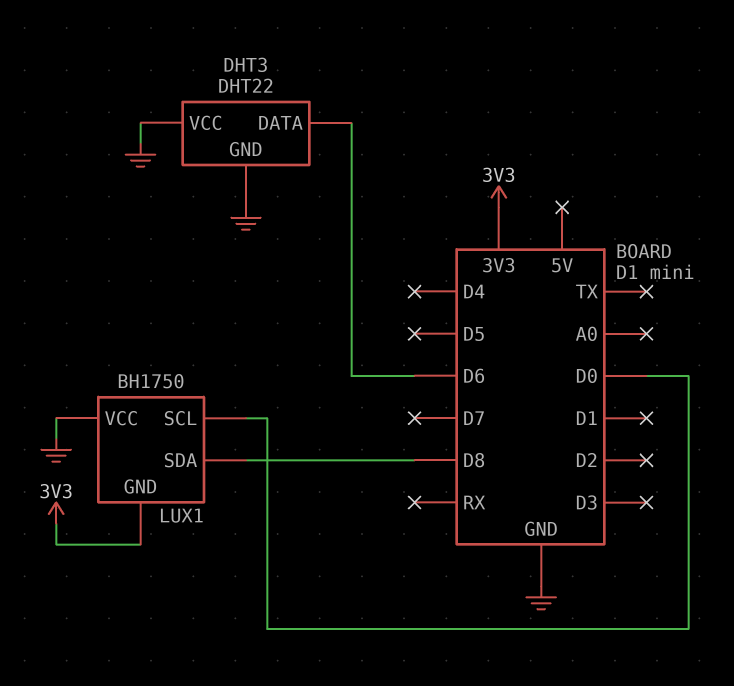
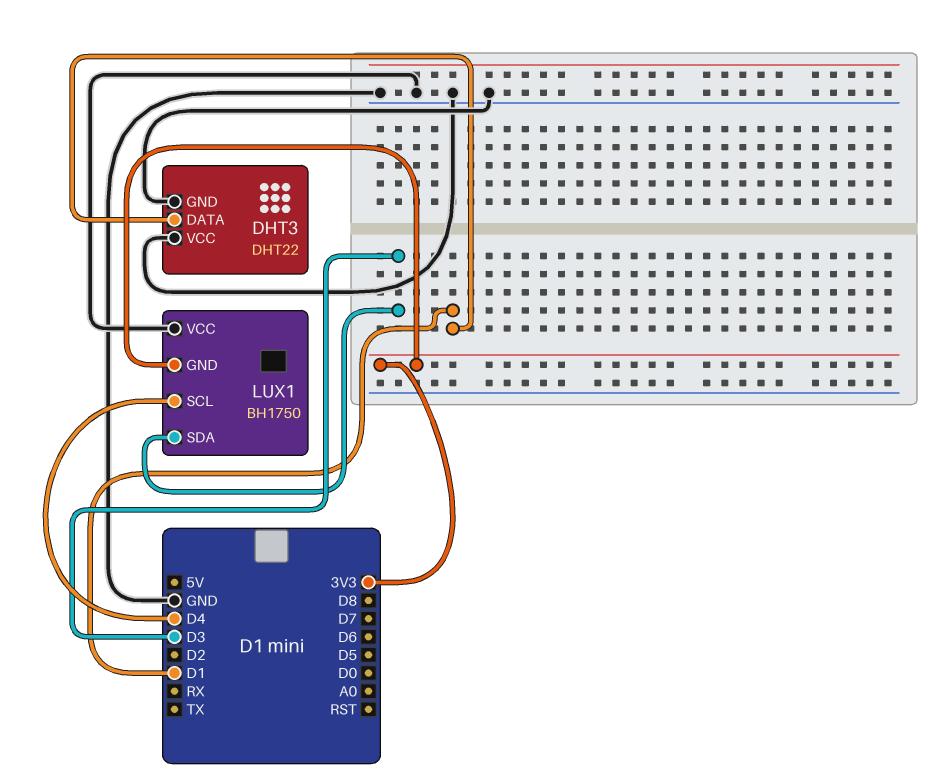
DHT3 pin DATA: D6 -> D1
LUX1 pin SCL: D0 -> D4
LUX1 pin SDA: D8 -> D3

